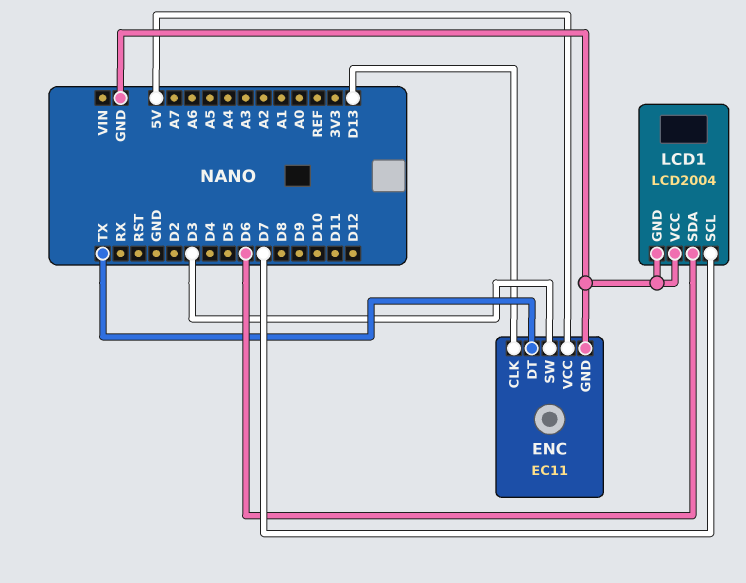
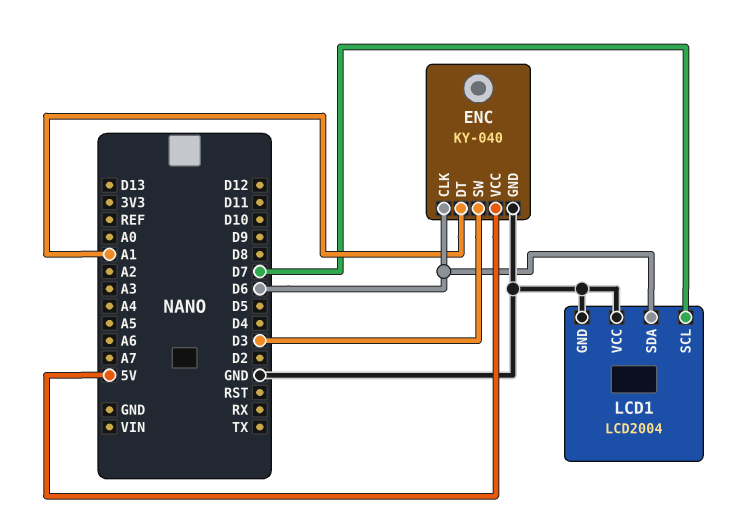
ENC: EC11 -> KY-040
ENC pin CLK: D13 -> D6
ENC pin DT: TX -> A1

